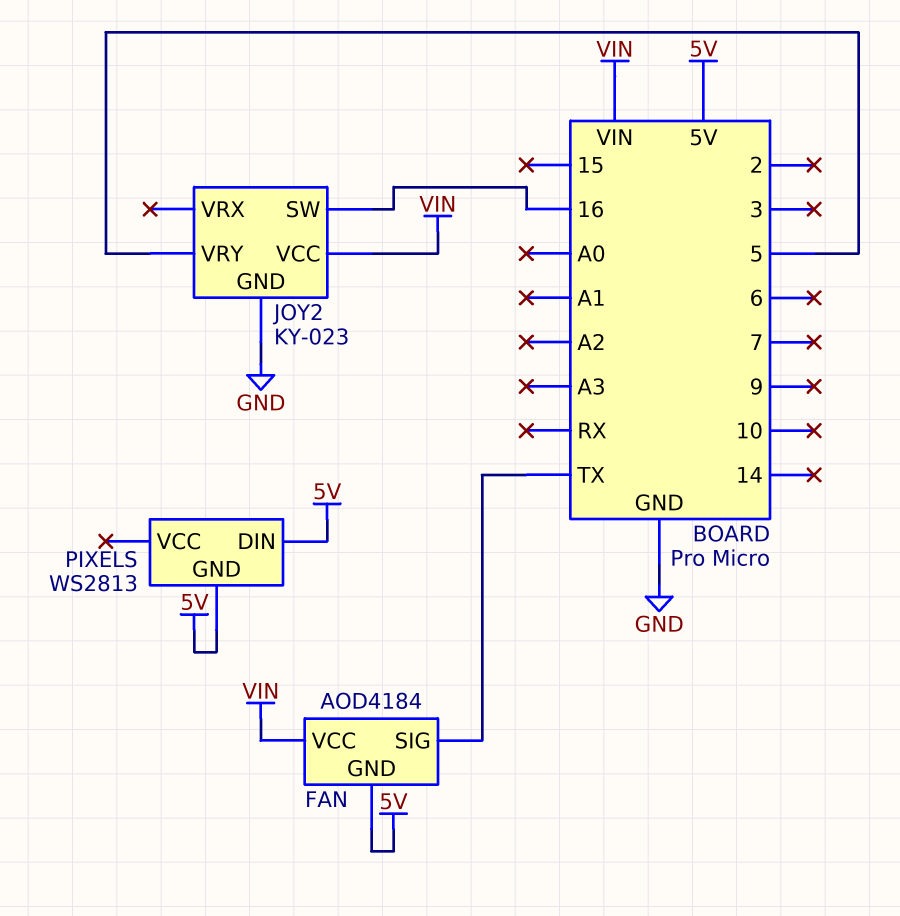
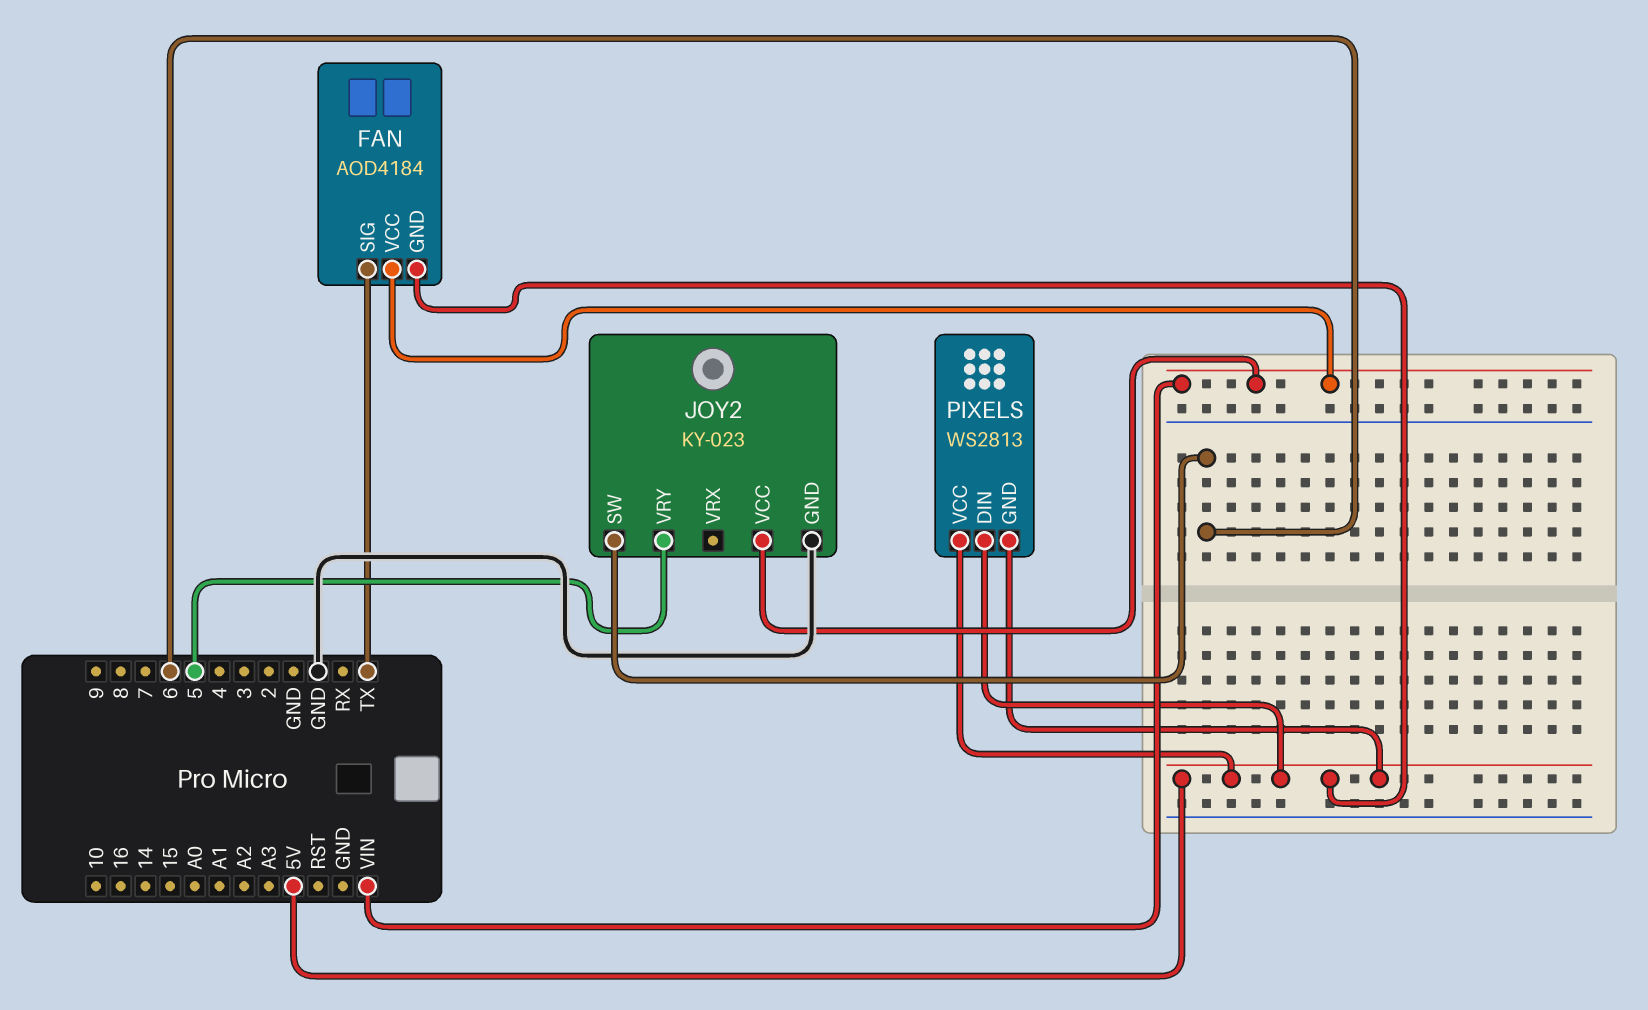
JOY2 pin SW: 16 -> 6
PIXELS pin VCC: none -> 5V

